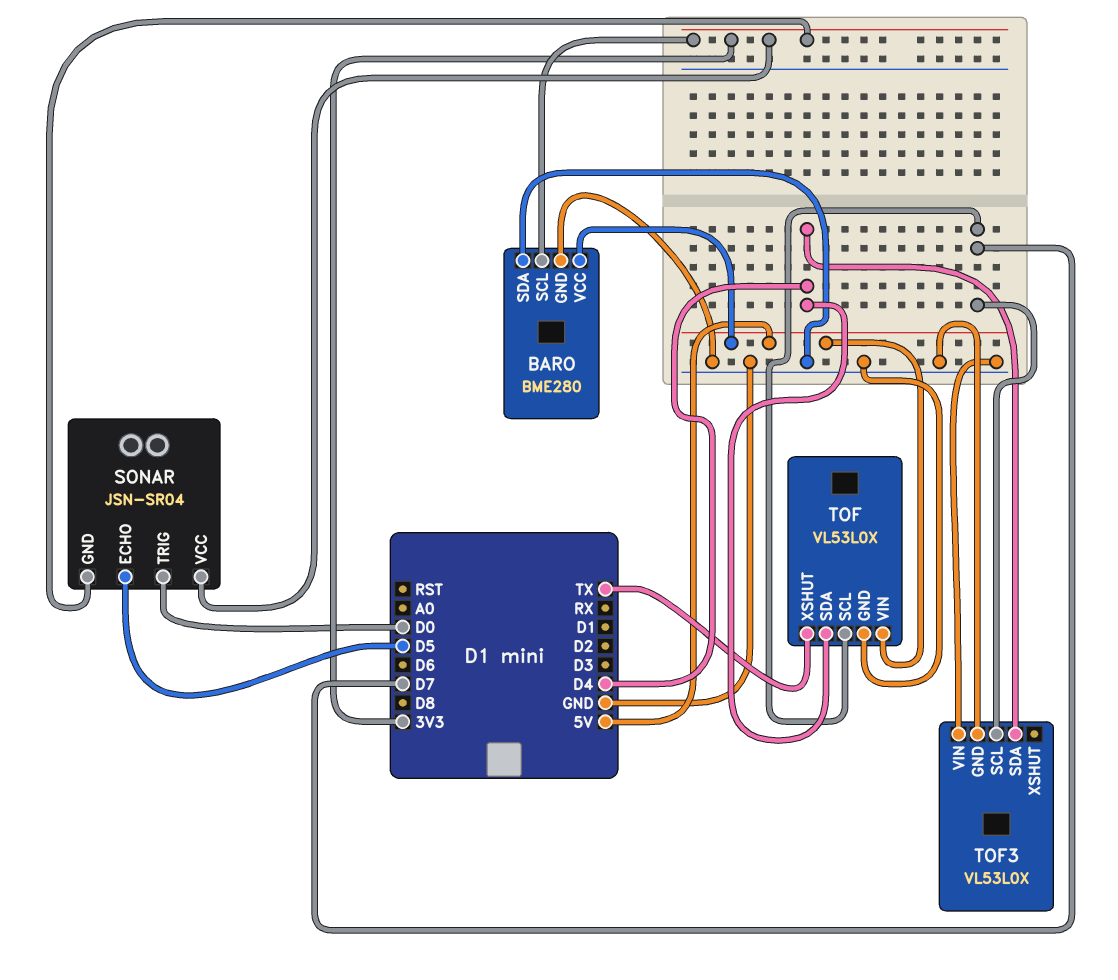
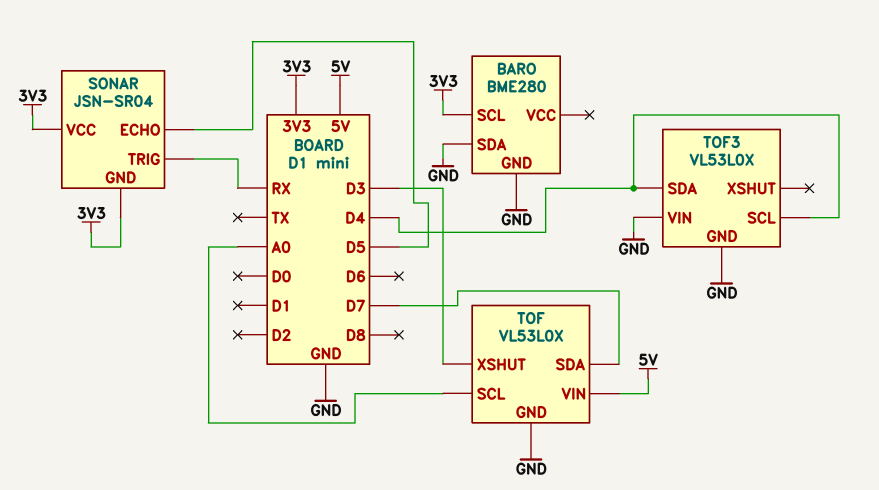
BARO pin VCC: 5V -> none
SONAR pin TRIG: D0 -> RX
TOF pin SCL: D7 -> A0
TOF pin SDA: D4 -> D7
TOF pin XSHUT: TX -> D3
TOF3 pin SCL: D7 -> D4

